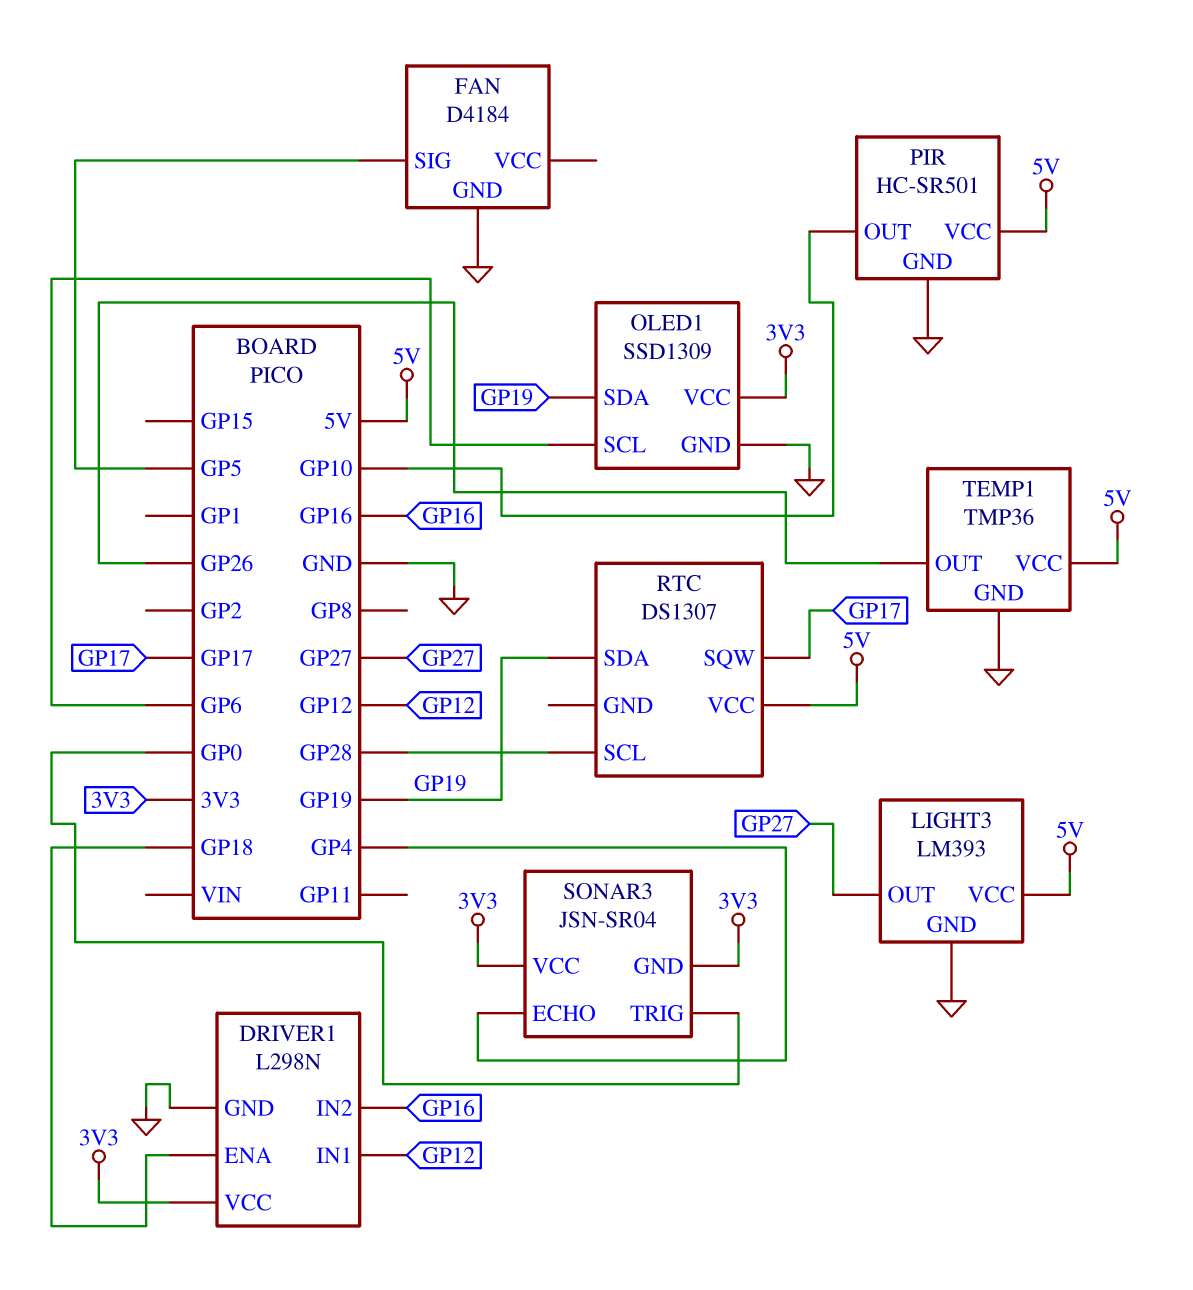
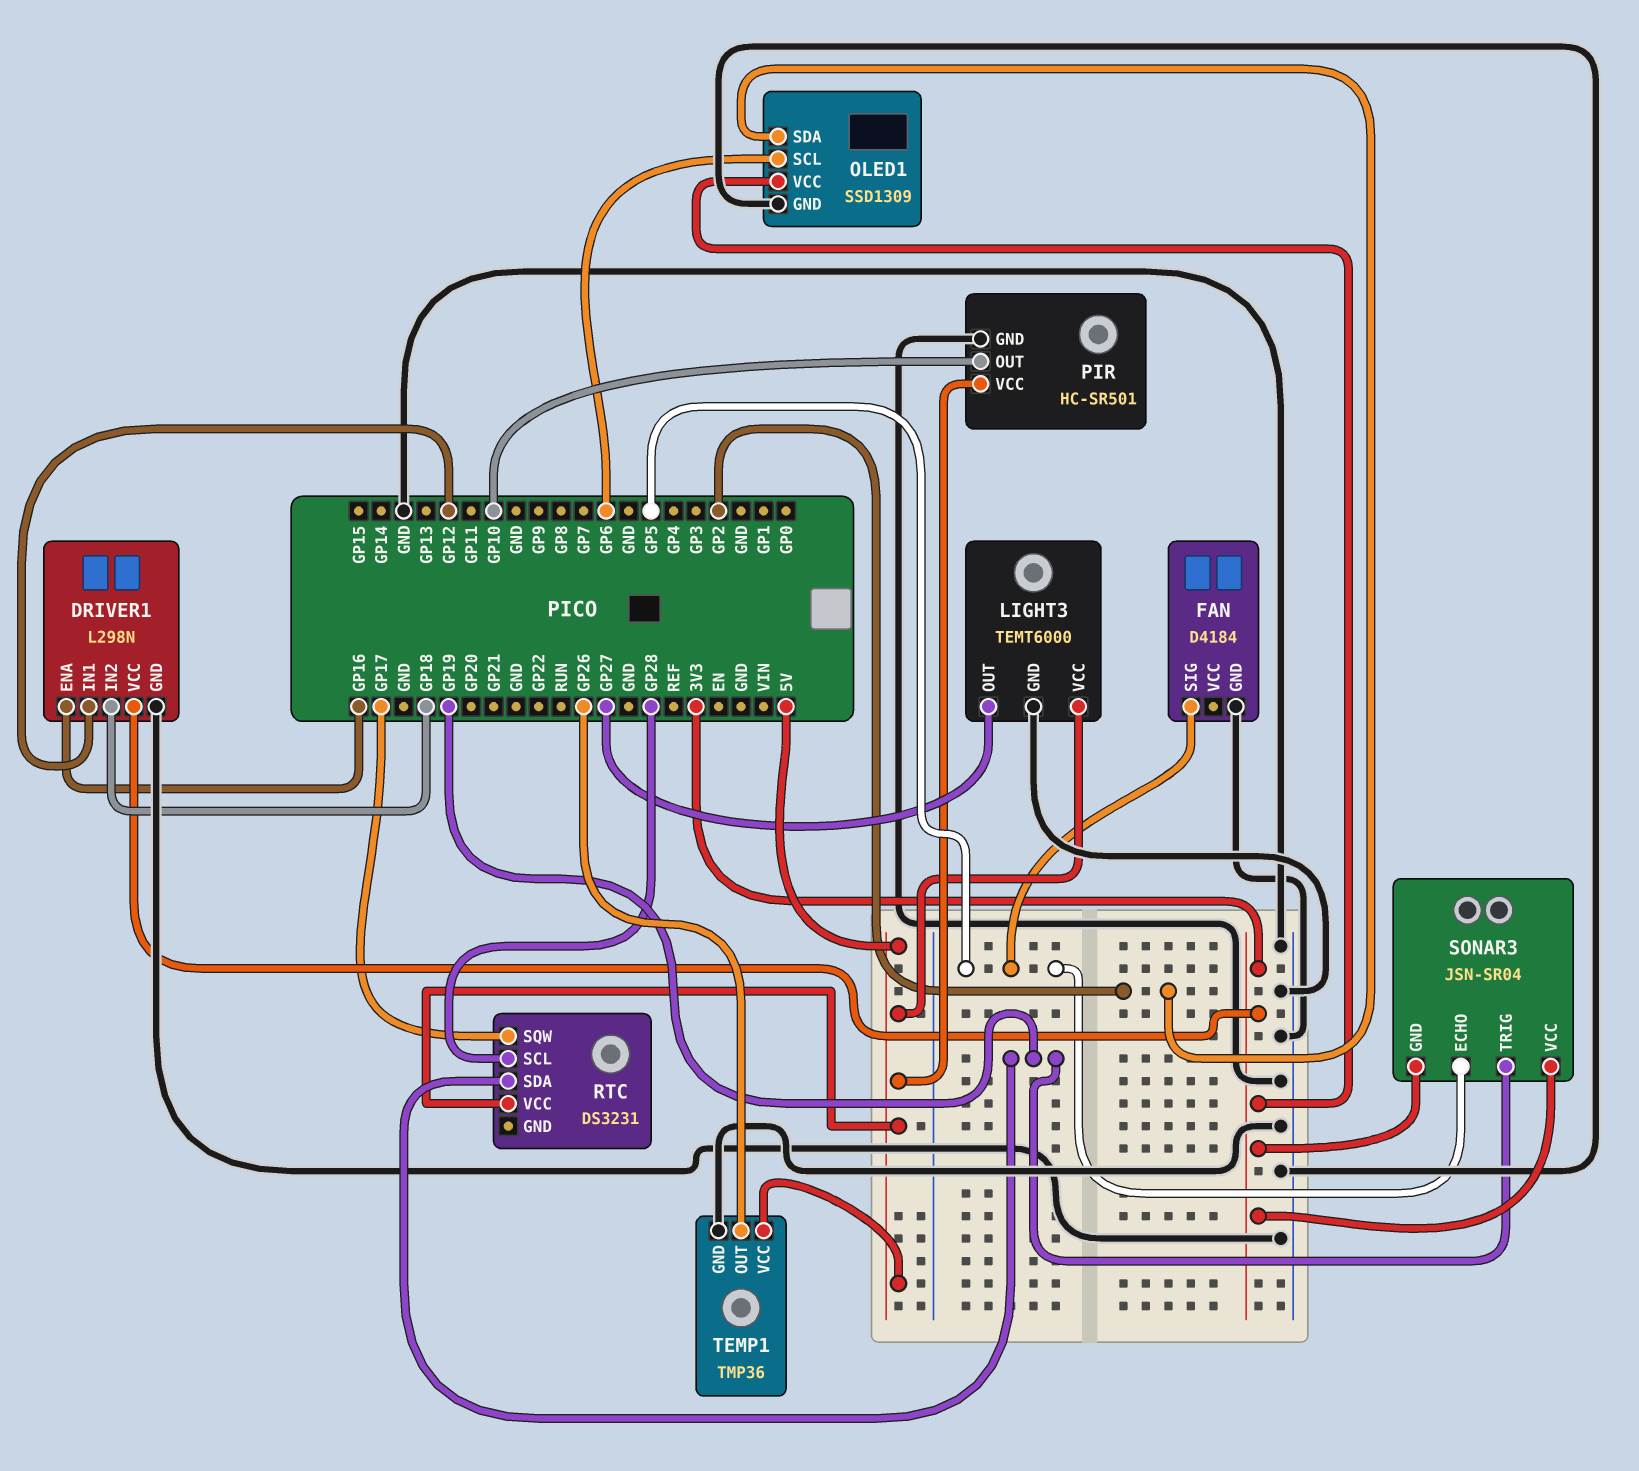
DRIVER1 pin ENA: GP18 -> GP16
DRIVER1 pin IN2: GP16 -> GP18
LIGHT3: LM393 -> TEMT6000
OLED1 pin SDA: GP19 -> GP2
RTC: DS1307 -> DS3231
SONAR3 pin ECHO: GP4 -> GP5
SONAR3 pin TRIG: GP0 -> GP19

